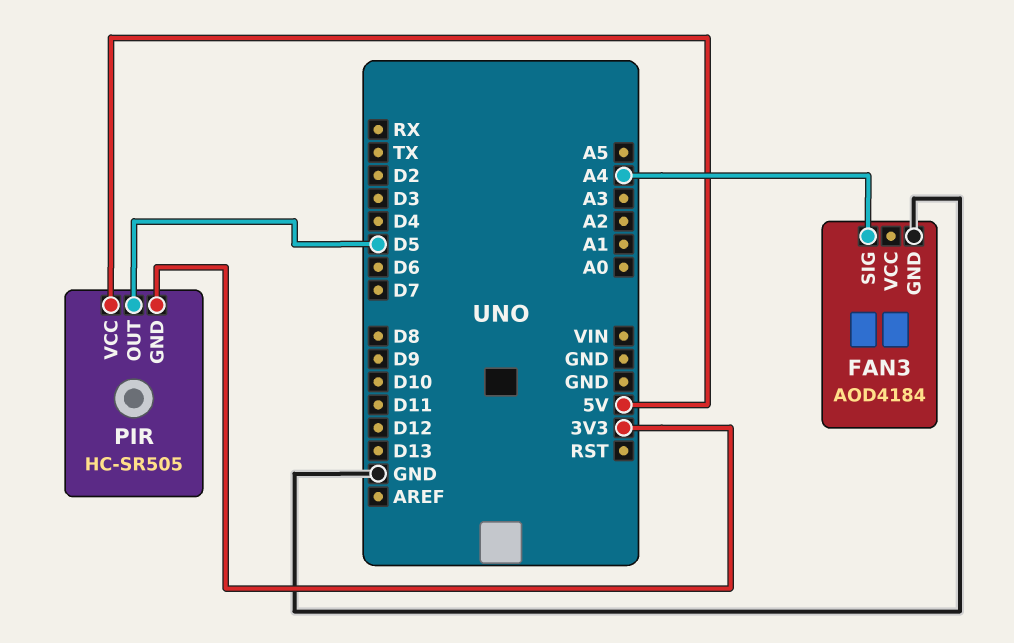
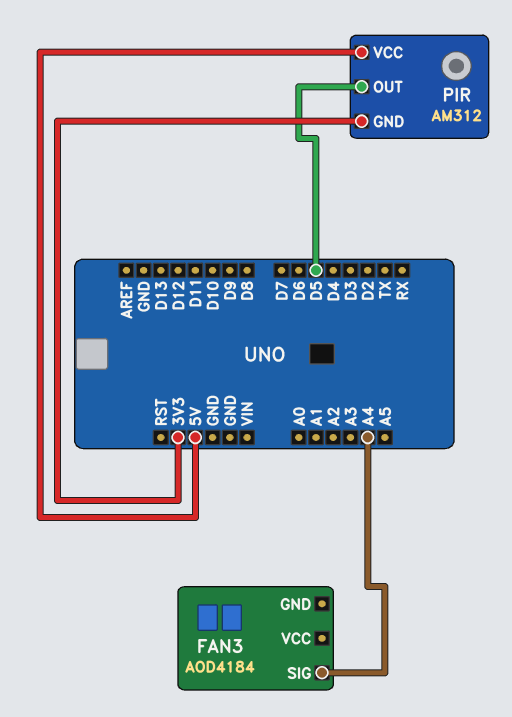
FAN3 pin GND: GND -> none
PIR: HC-SR505 -> AM312

